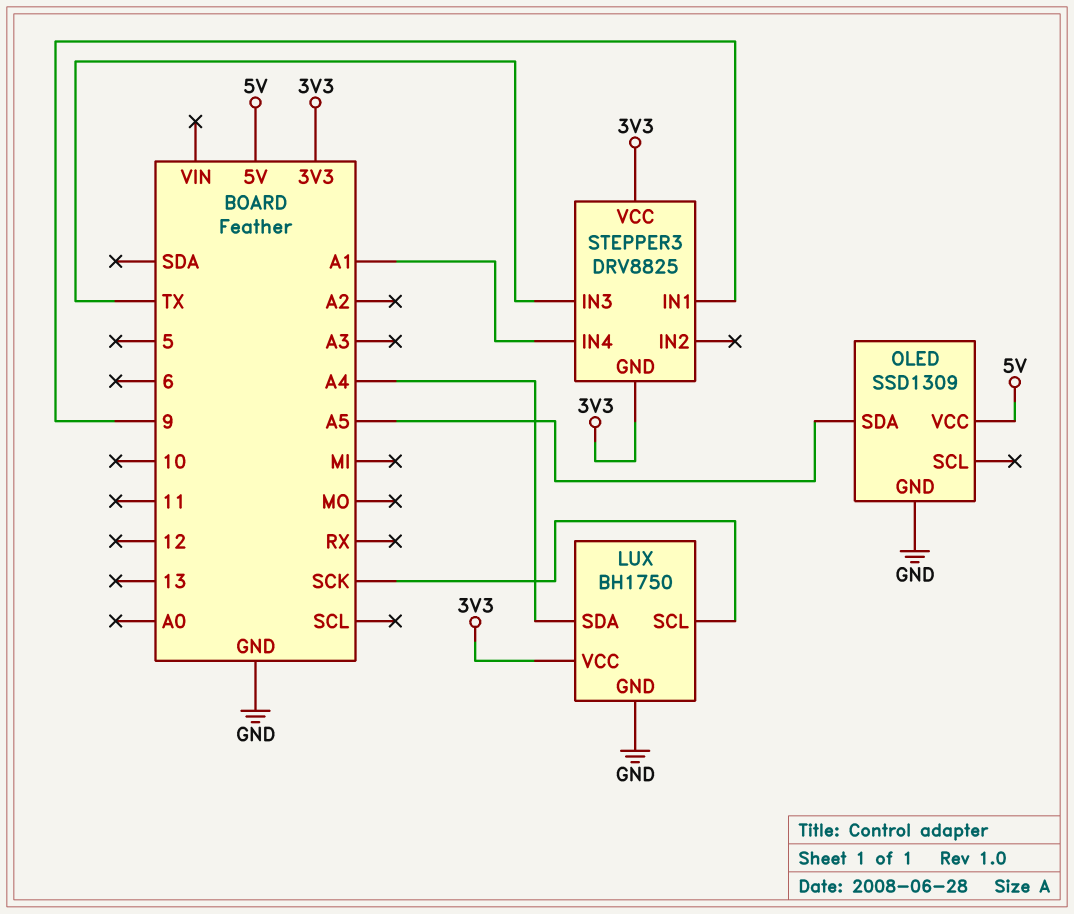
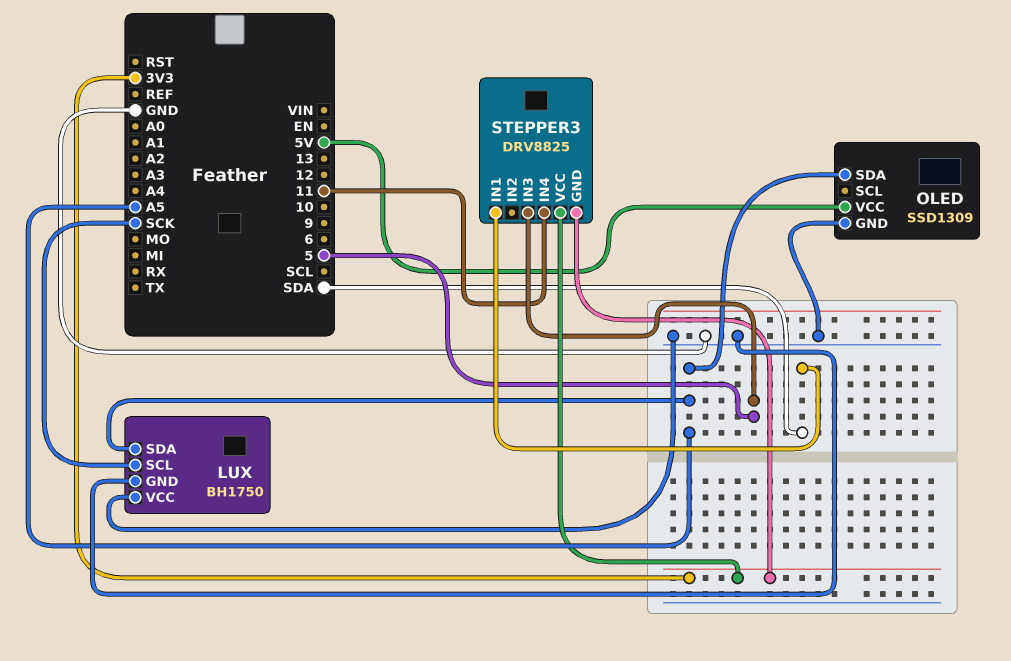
LUX pin SDA: A4 -> A5
LUX pin VCC: 3V3 -> GND
STEPPER3 pin IN1: 9 -> SDA
STEPPER3 pin IN3: TX -> 5
STEPPER3 pin IN4: A1 -> 11

